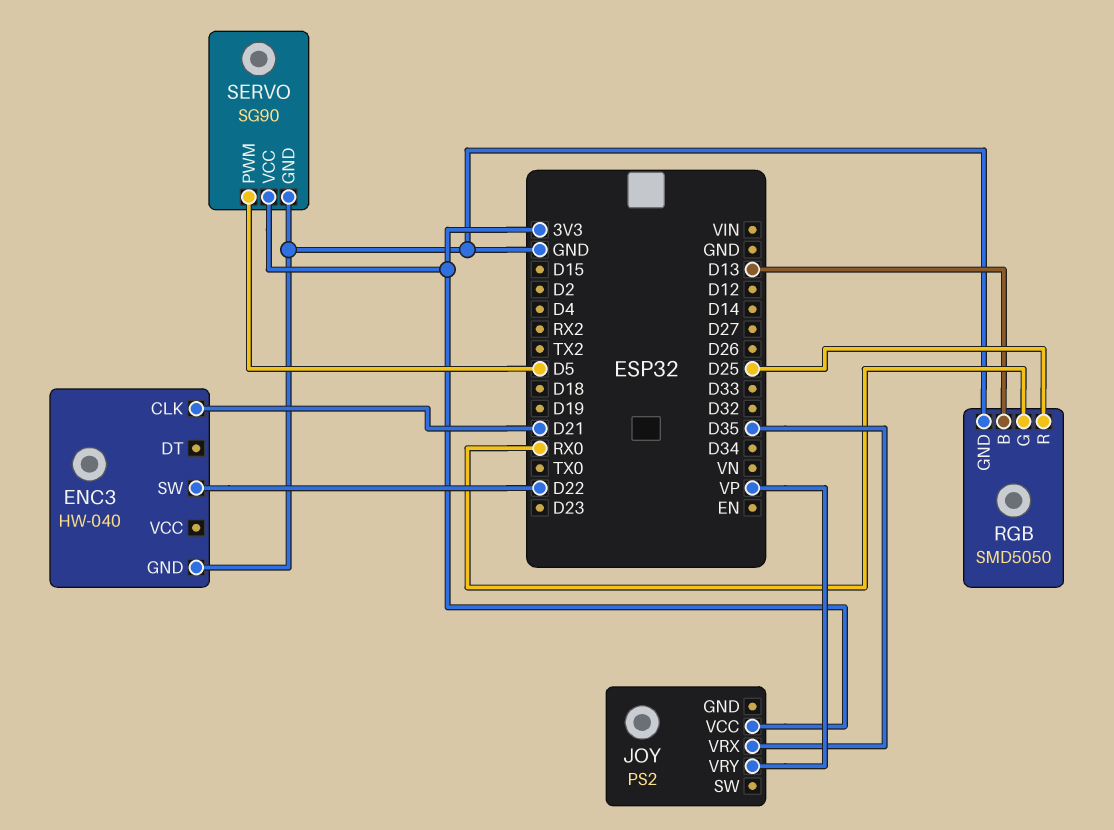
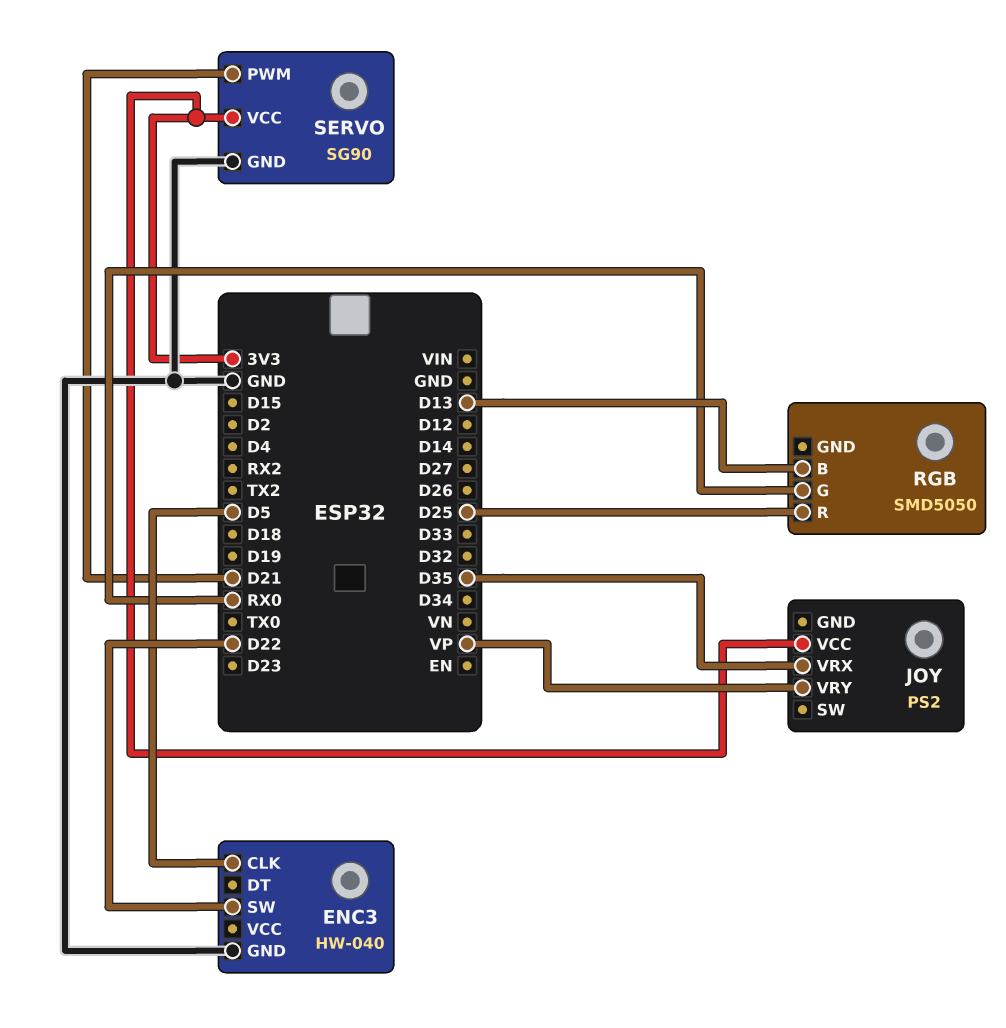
ENC3 pin CLK: D21 -> D5
RGB pin GND: GND -> none
SERVO pin PWM: D5 -> D21

